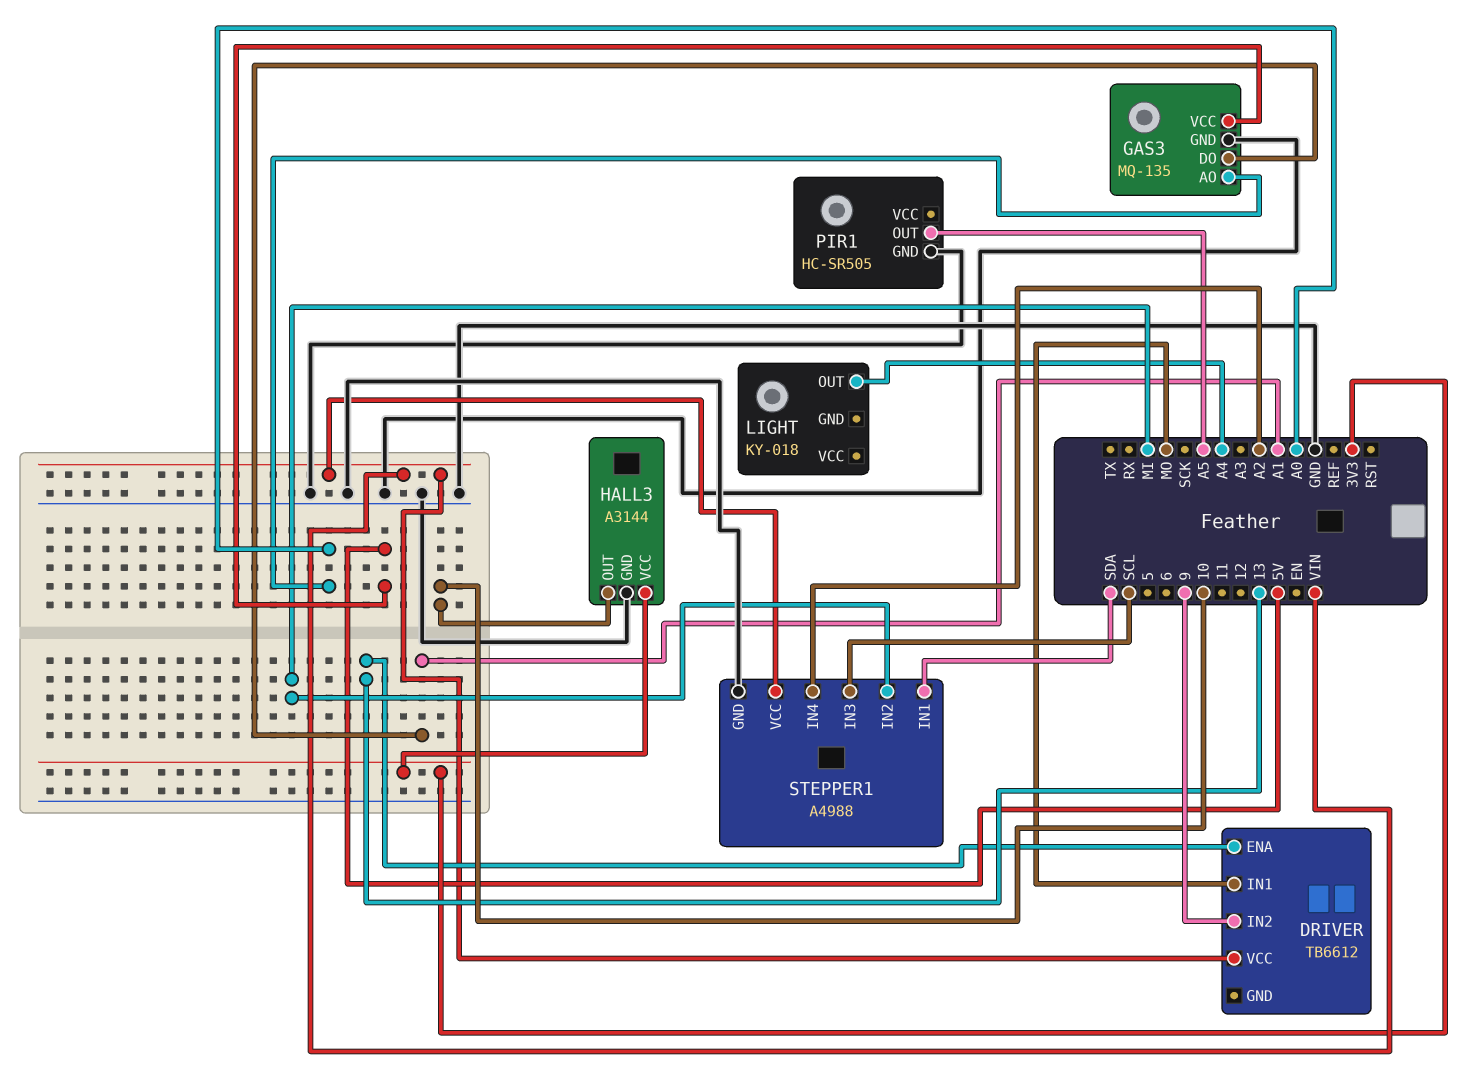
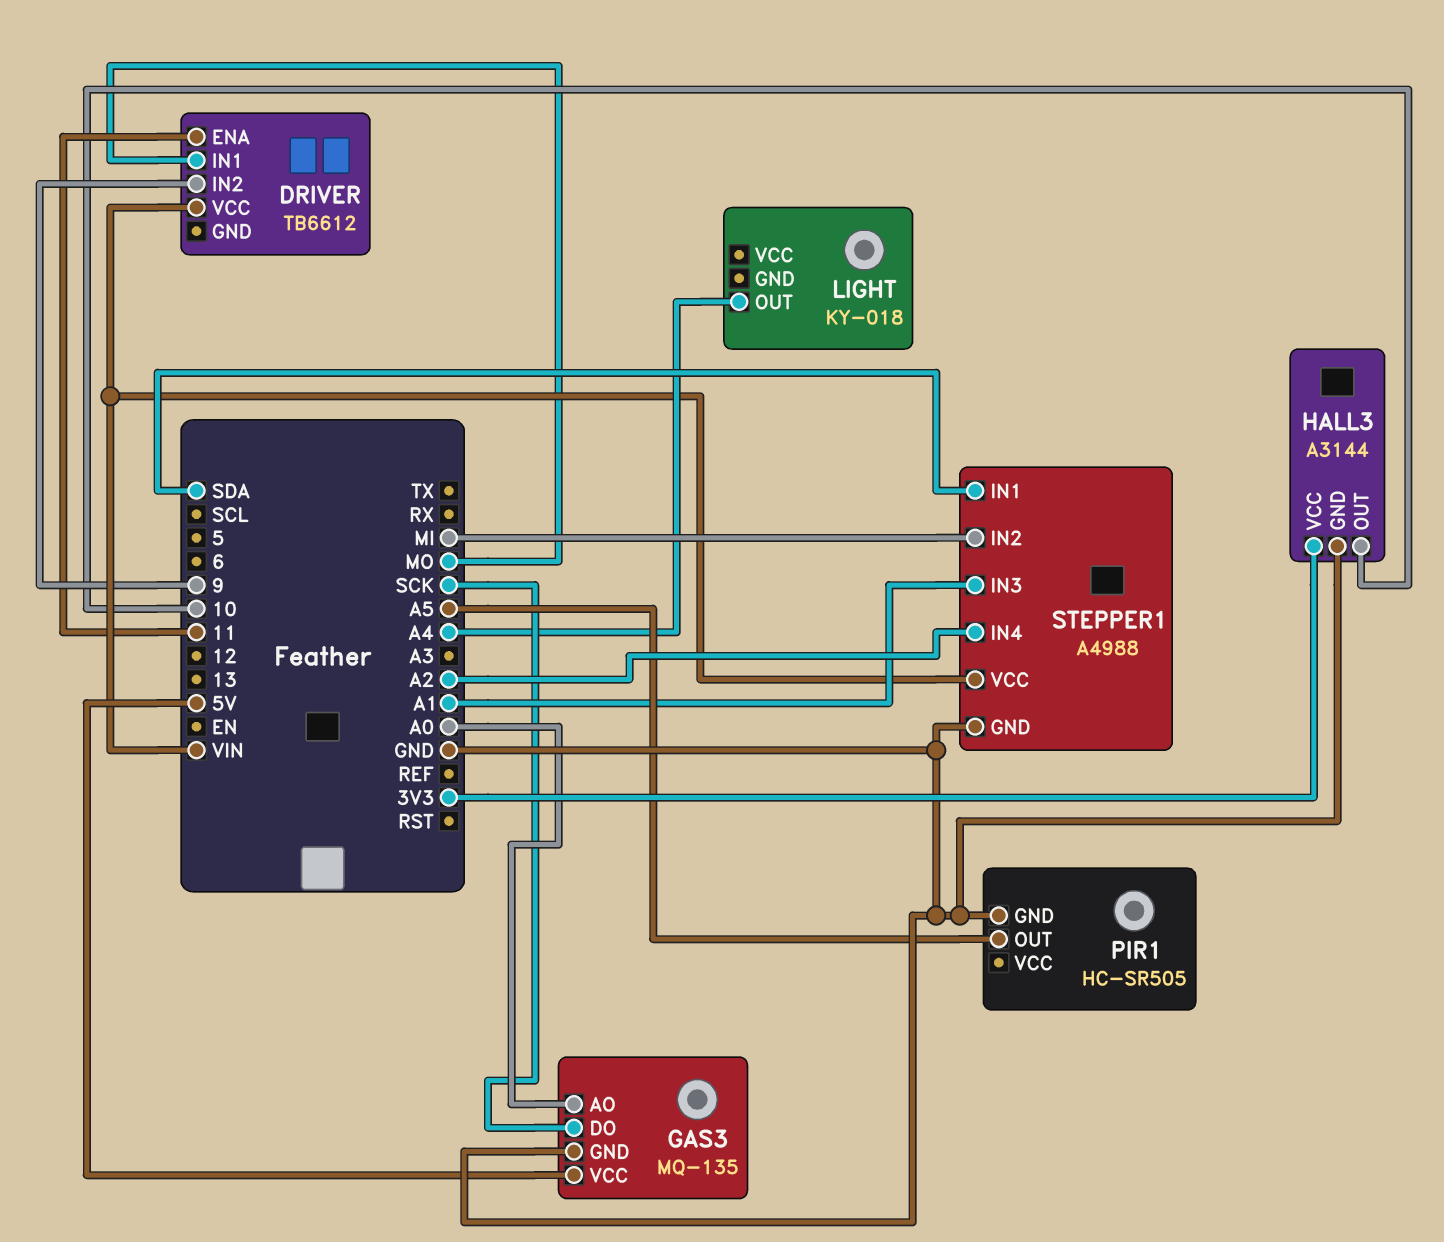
DRIVER pin ENA: 13 -> 11
GAS3 pin DO: A1 -> SCK
STEPPER1 pin IN3: SCL -> A1

